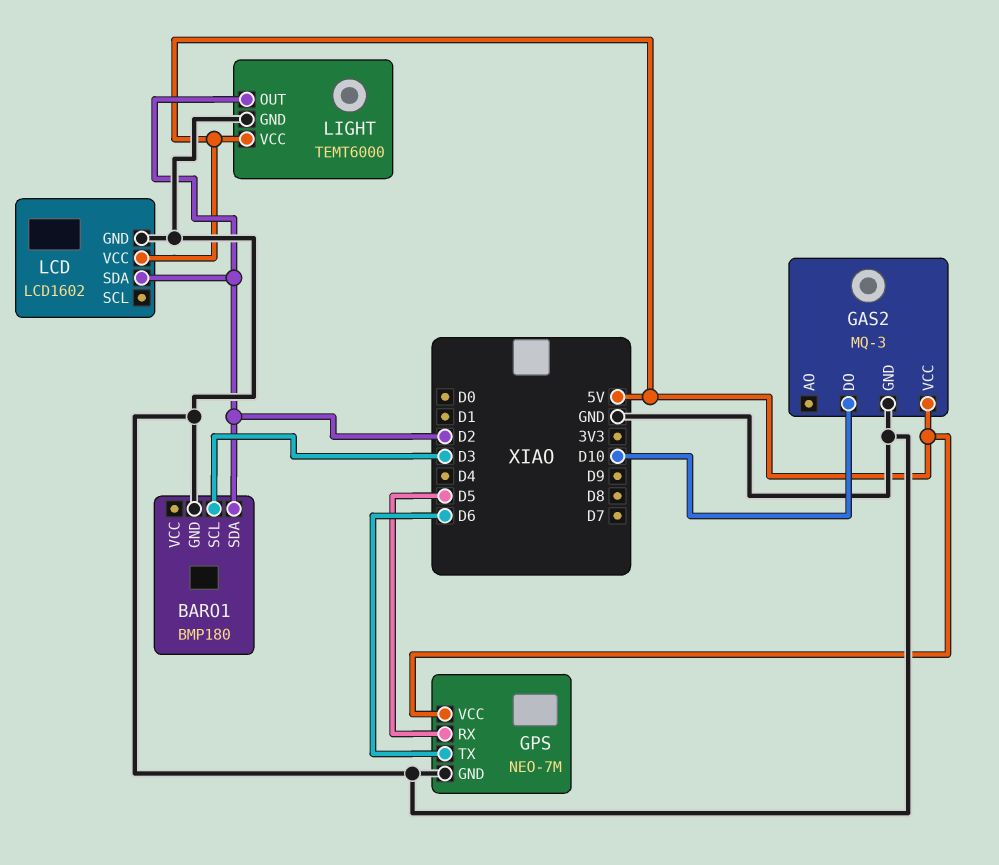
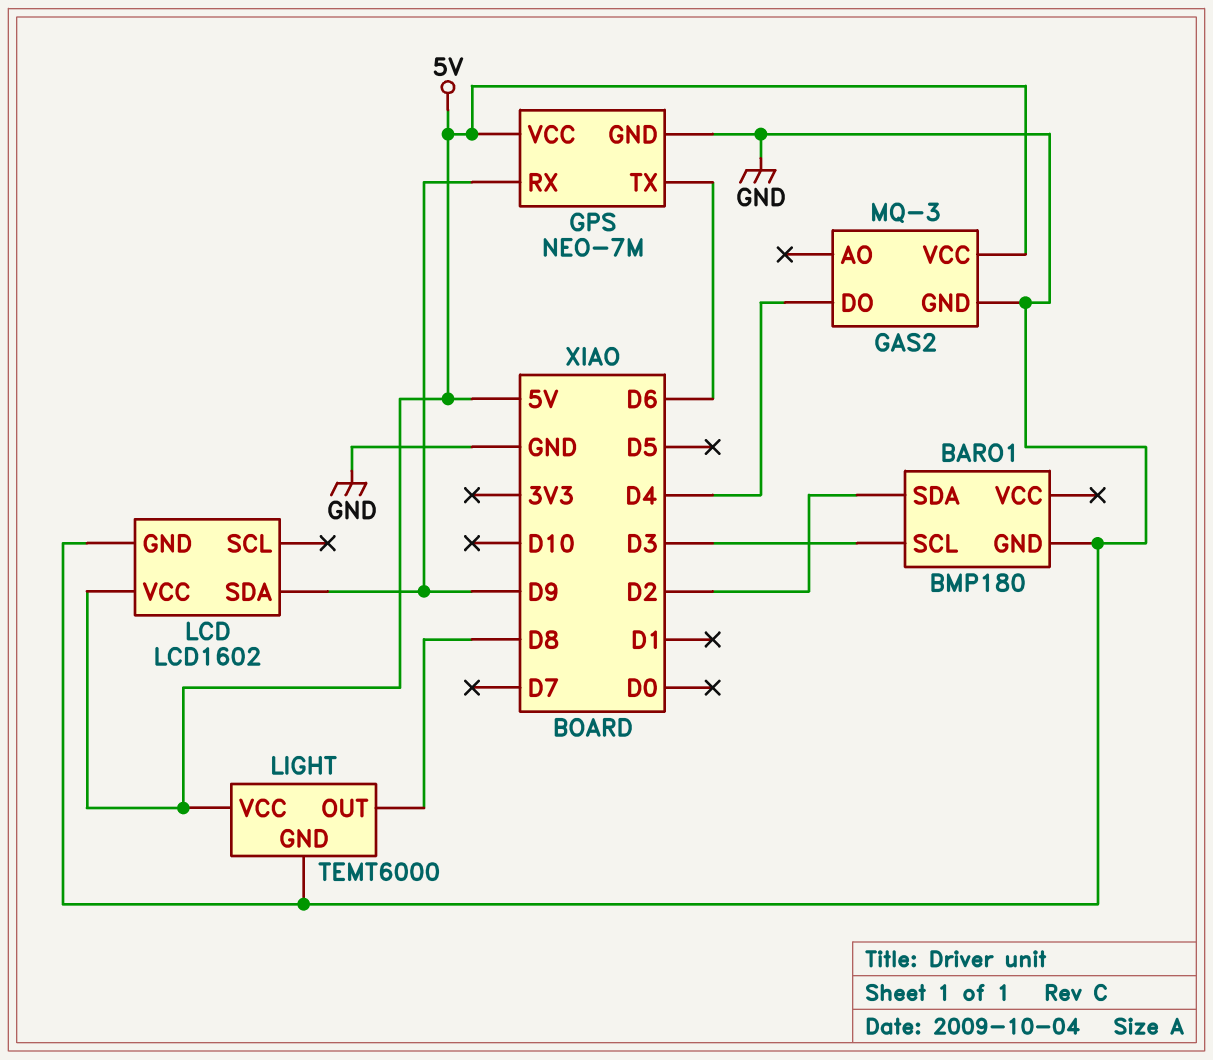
GAS2 pin DO: D10 -> D4
GPS pin RX: D5 -> D9
LCD pin SDA: D2 -> D9
LIGHT pin OUT: D2 -> D8

